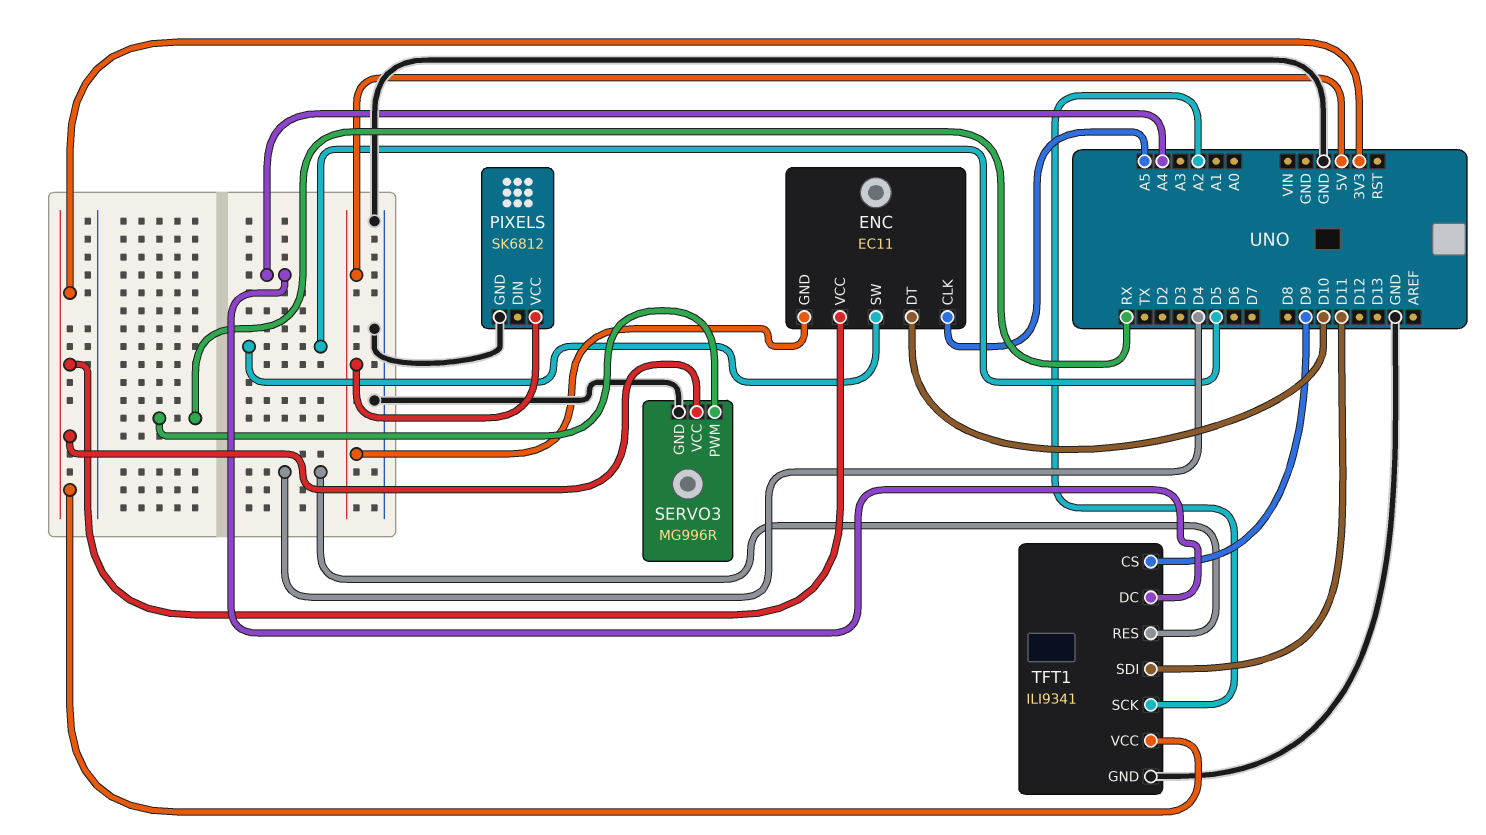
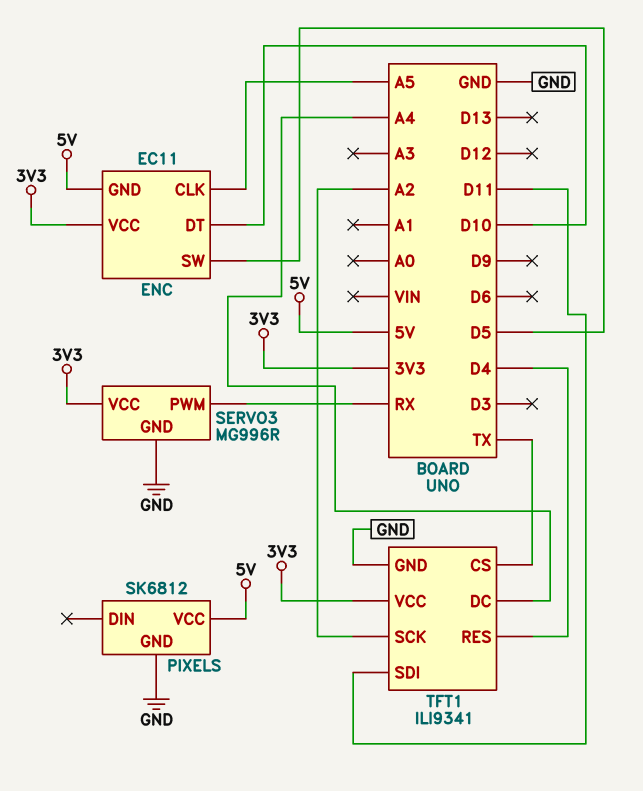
TFT1 pin CS: D9 -> TX

